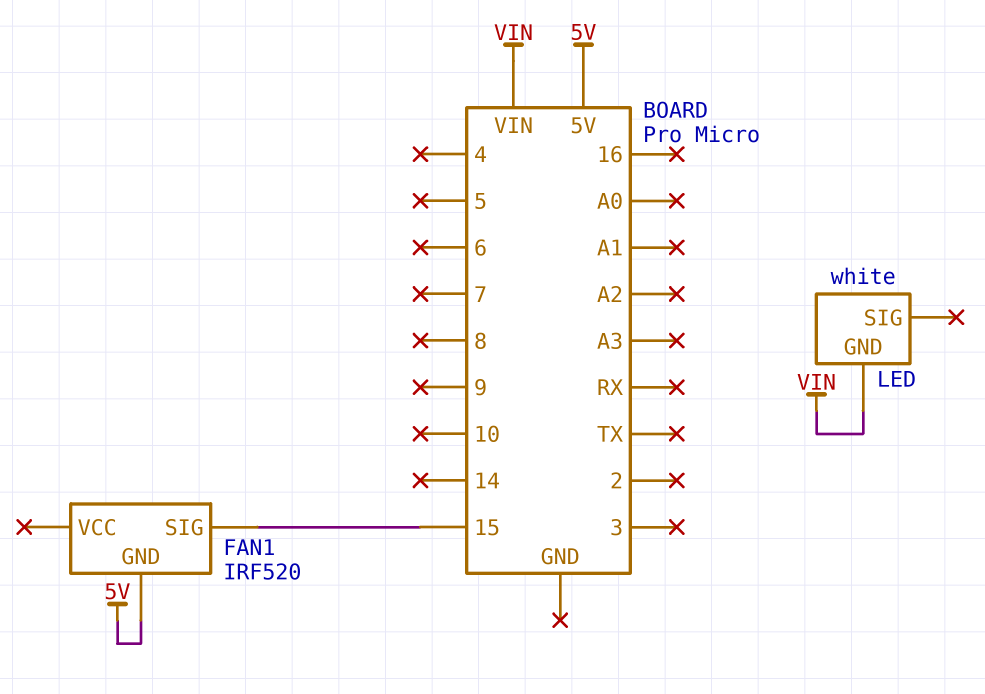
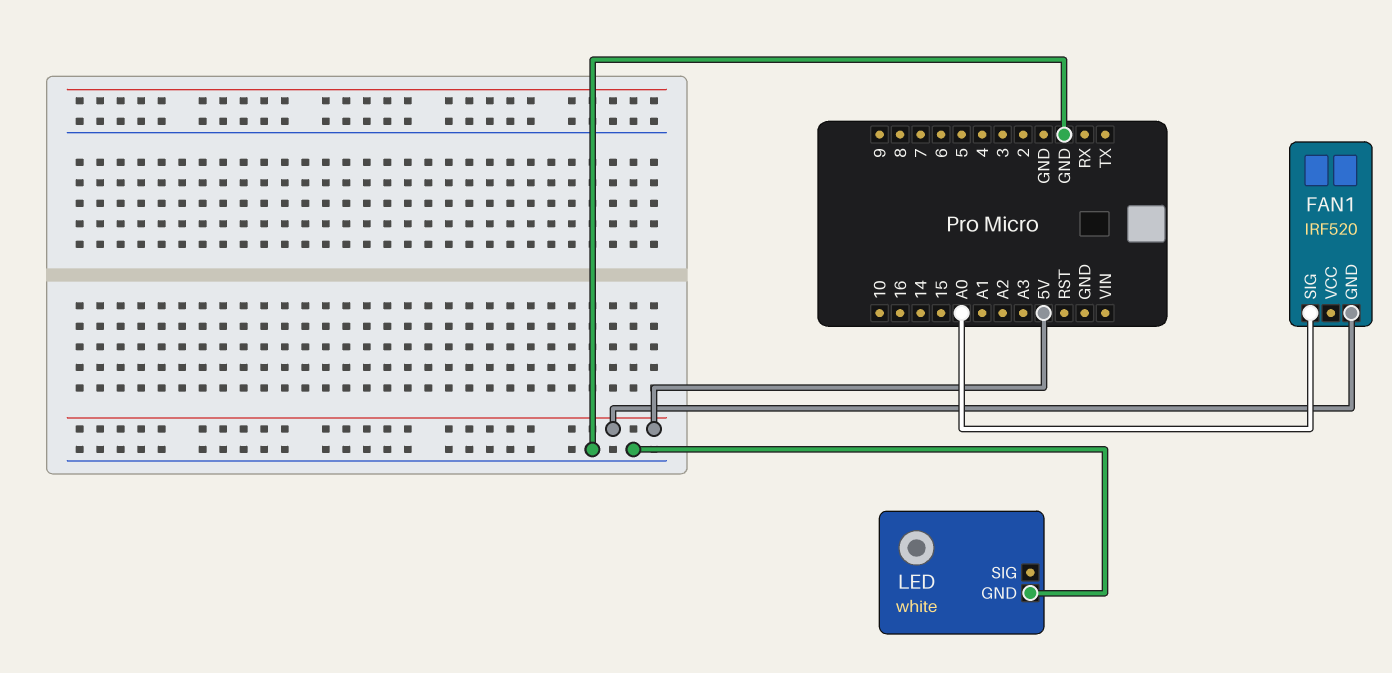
FAN1 pin SIG: 15 -> A0
LED pin GND: VIN -> GND

